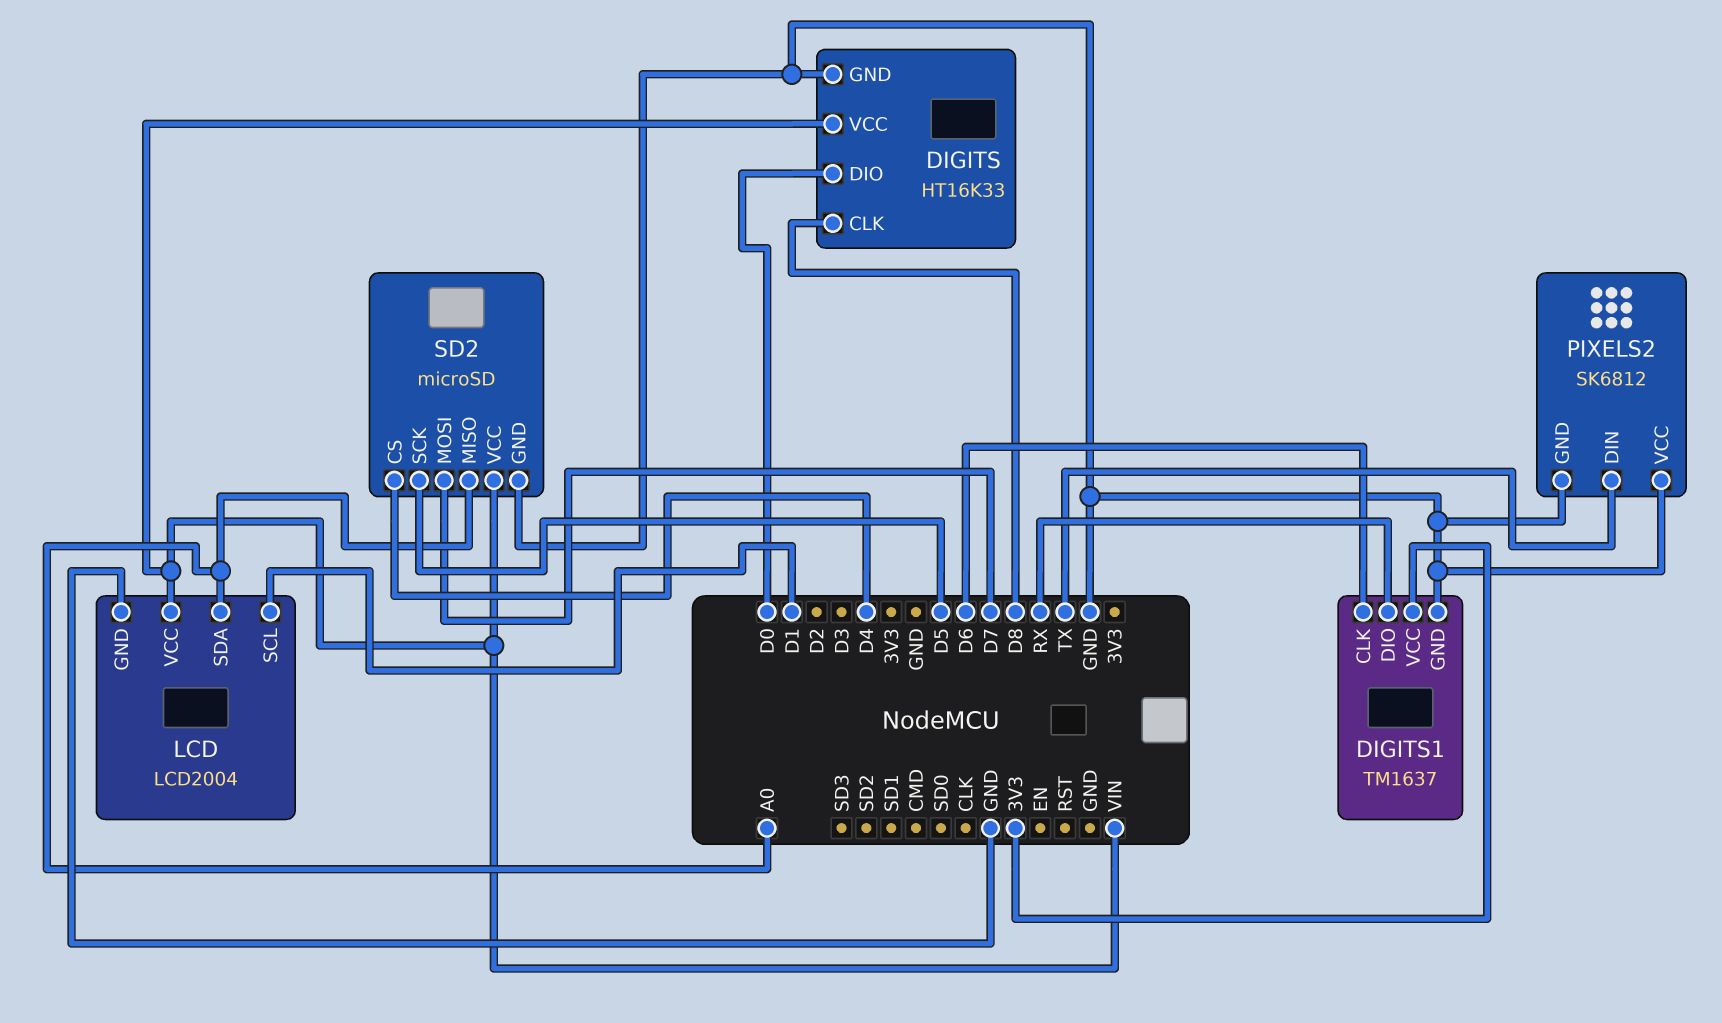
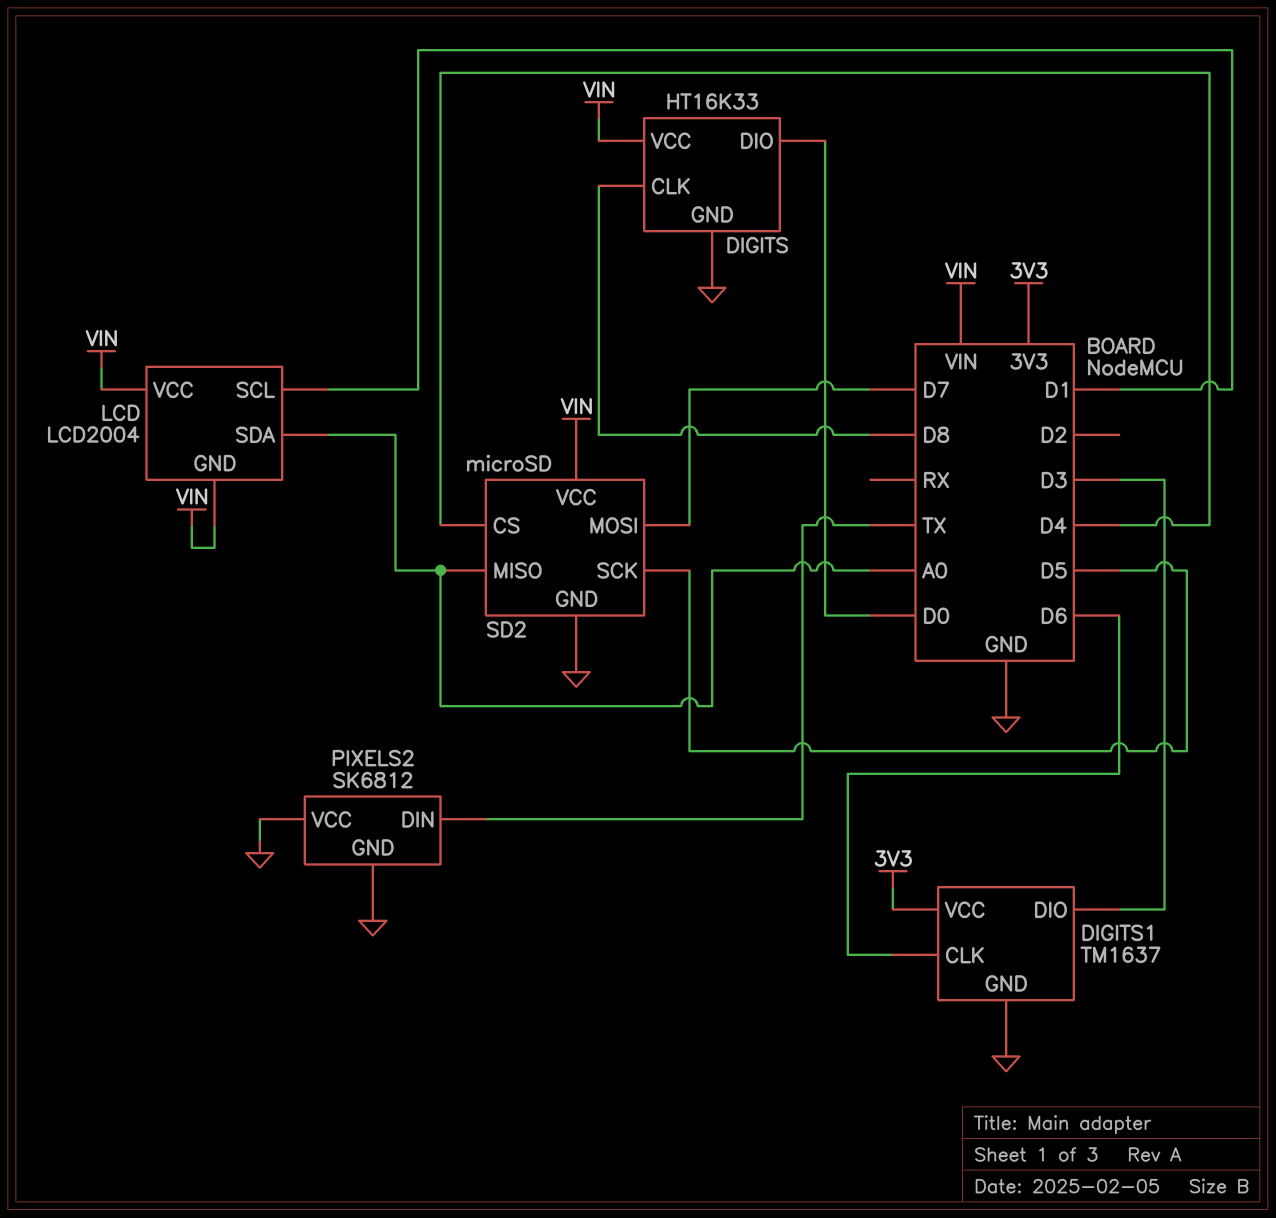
DIGITS1 pin DIO: RX -> D3
LCD pin GND: GND -> VIN

